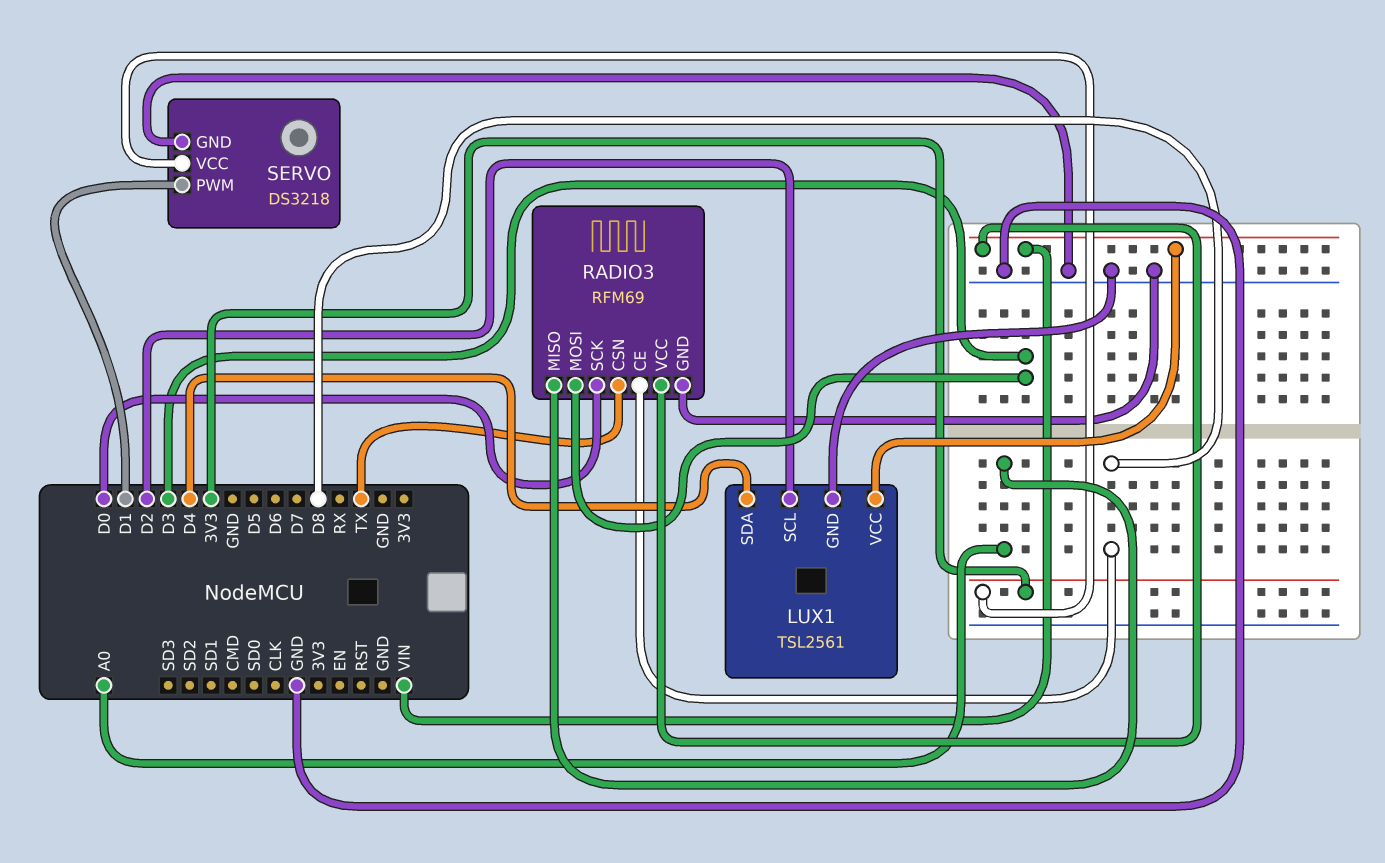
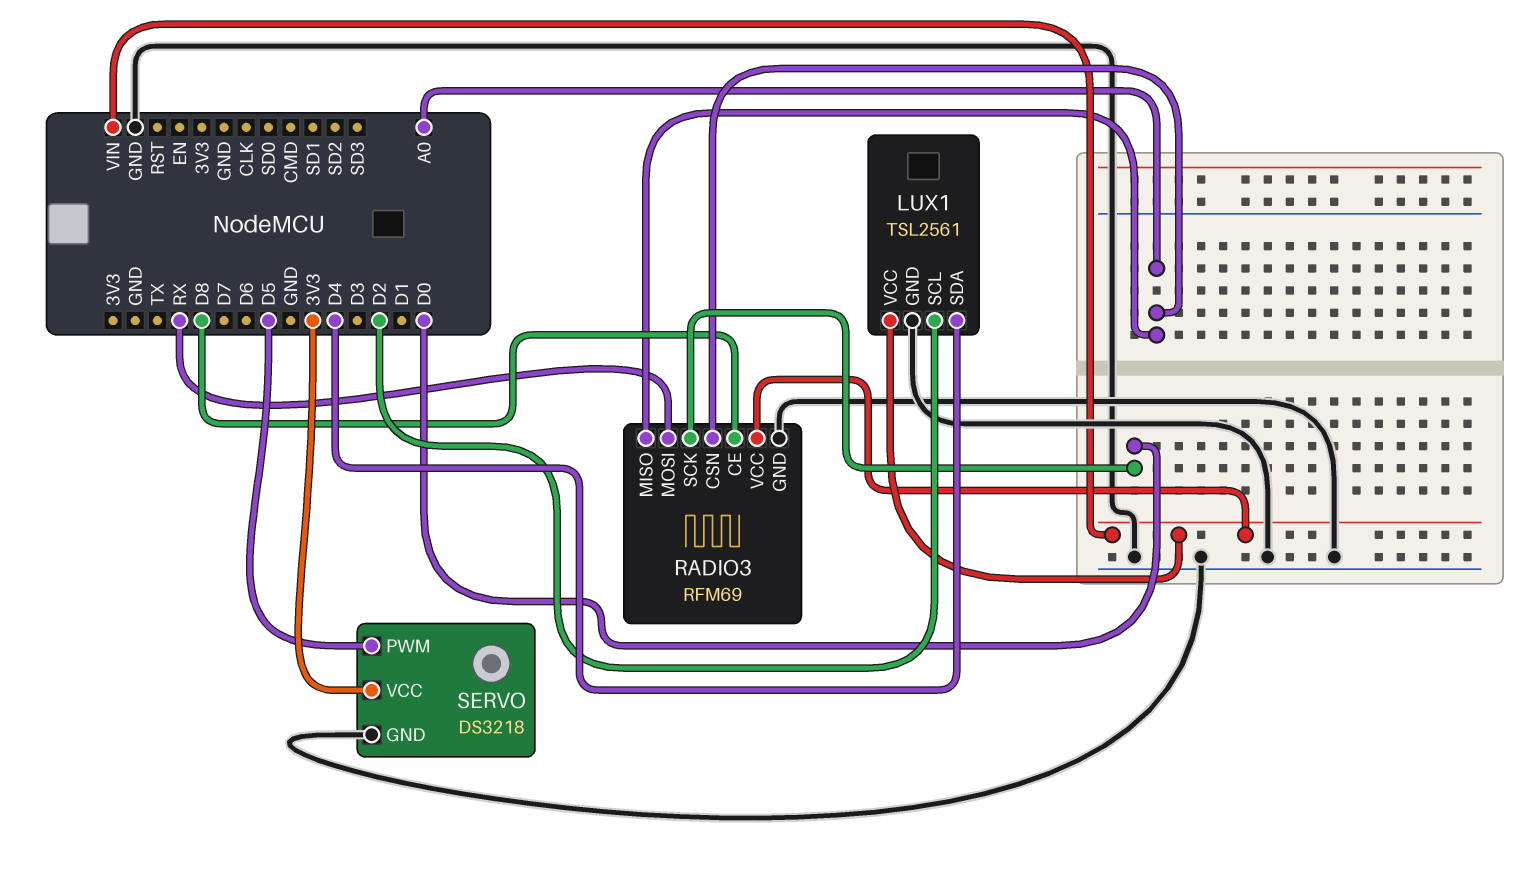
RADIO3 pin CSN: TX -> A0
RADIO3 pin MOSI: D3 -> RX
SERVO pin PWM: D1 -> D5

